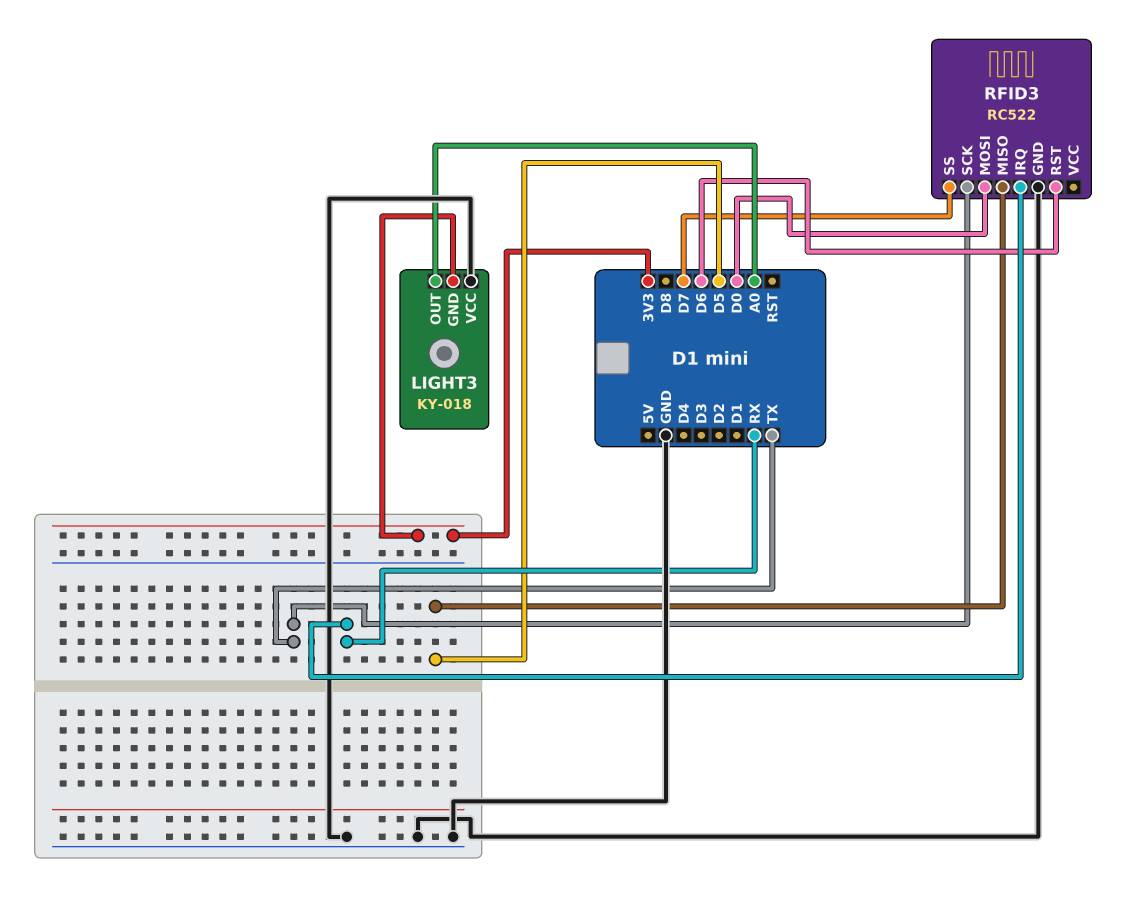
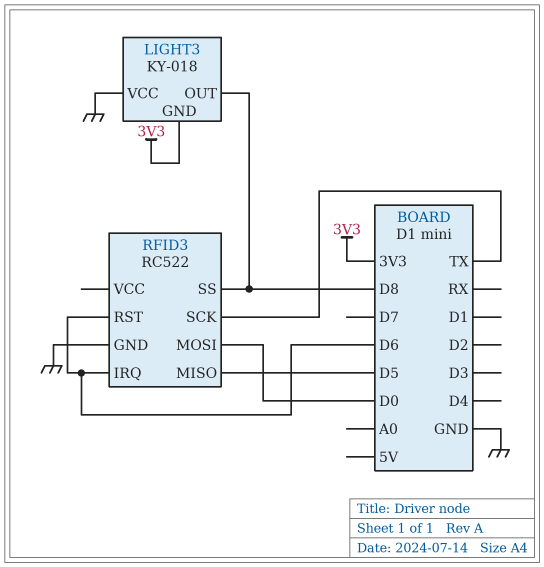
LIGHT3 pin OUT: A0 -> D8
RFID3 pin IRQ: RX -> D6
RFID3 pin SS: D7 -> D8

